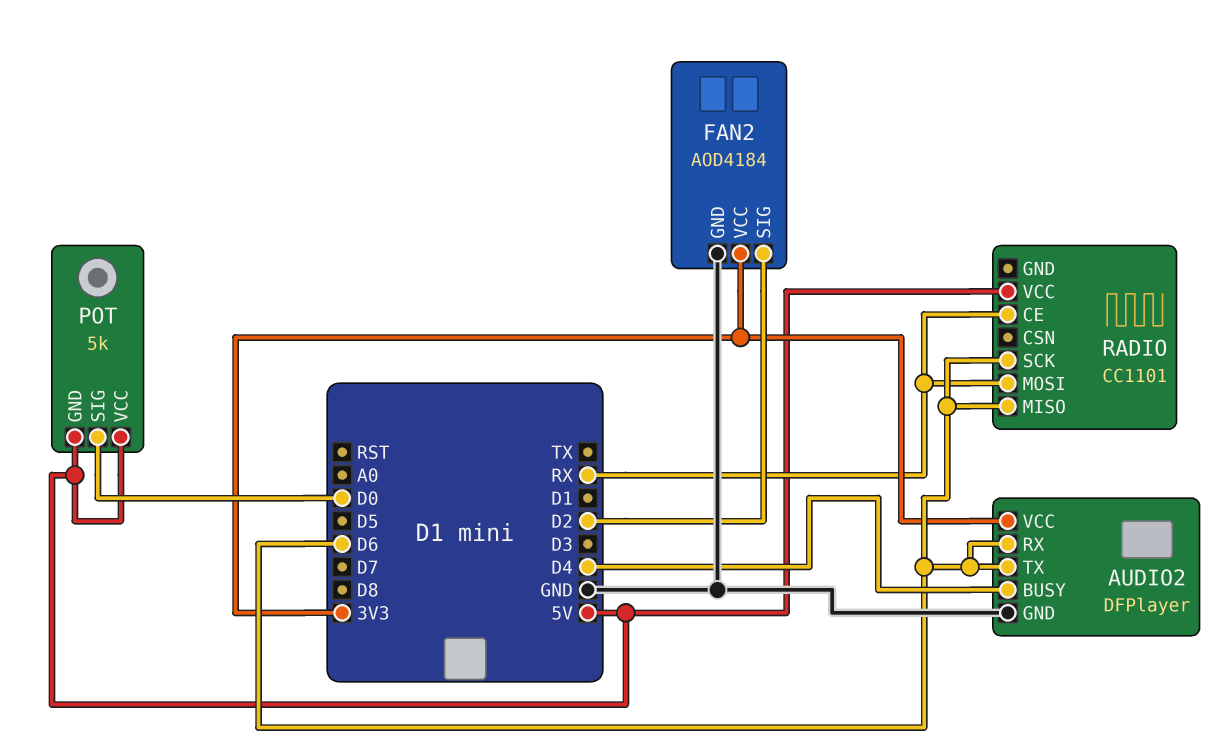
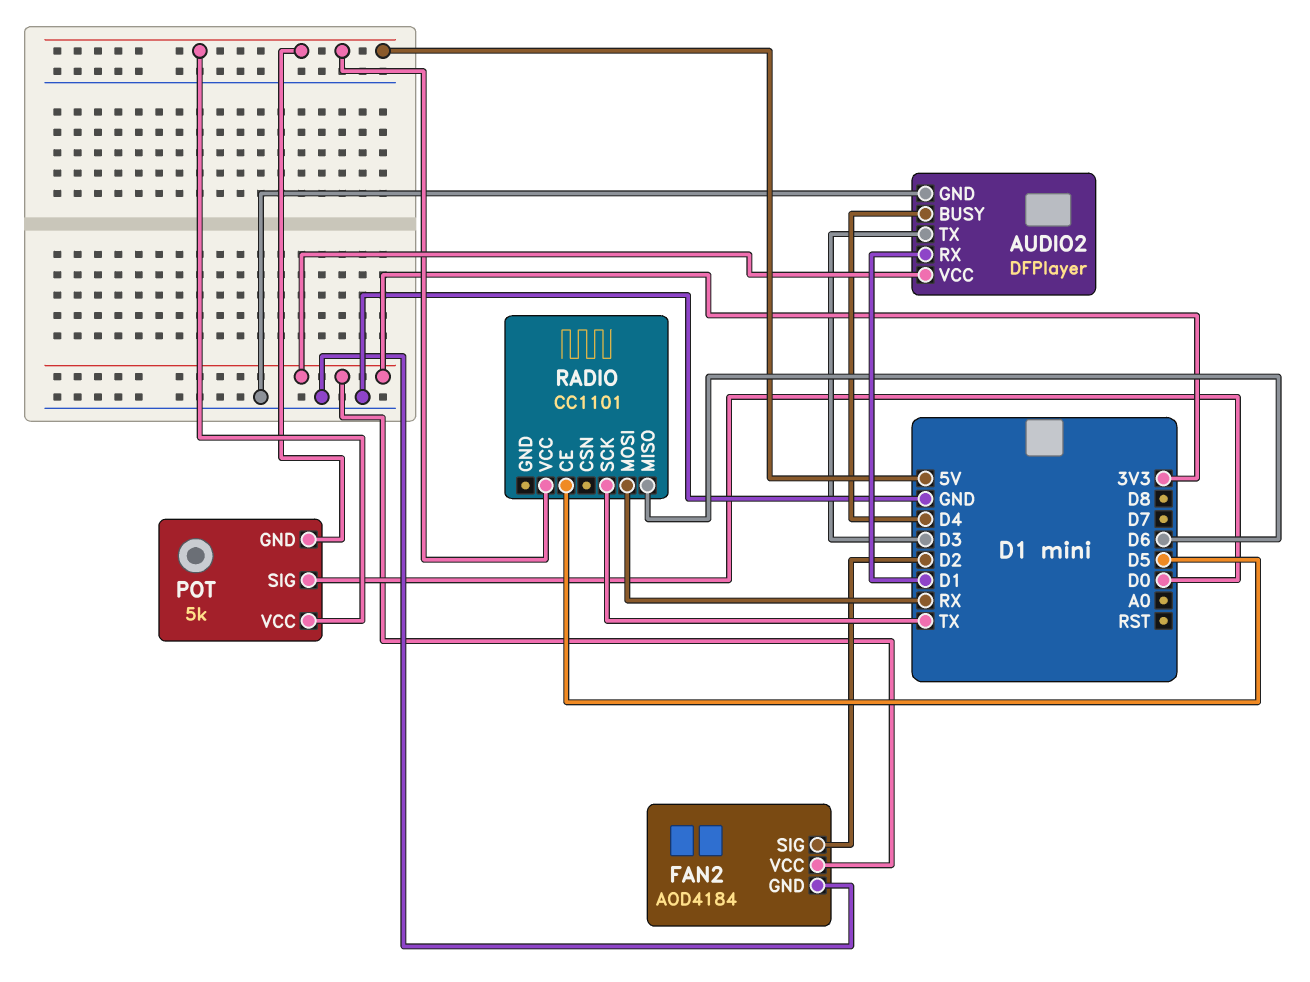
AUDIO2 pin RX: D6 -> D1
AUDIO2 pin TX: D6 -> D3
RADIO pin CE: RX -> D5
RADIO pin SCK: D6 -> TX

